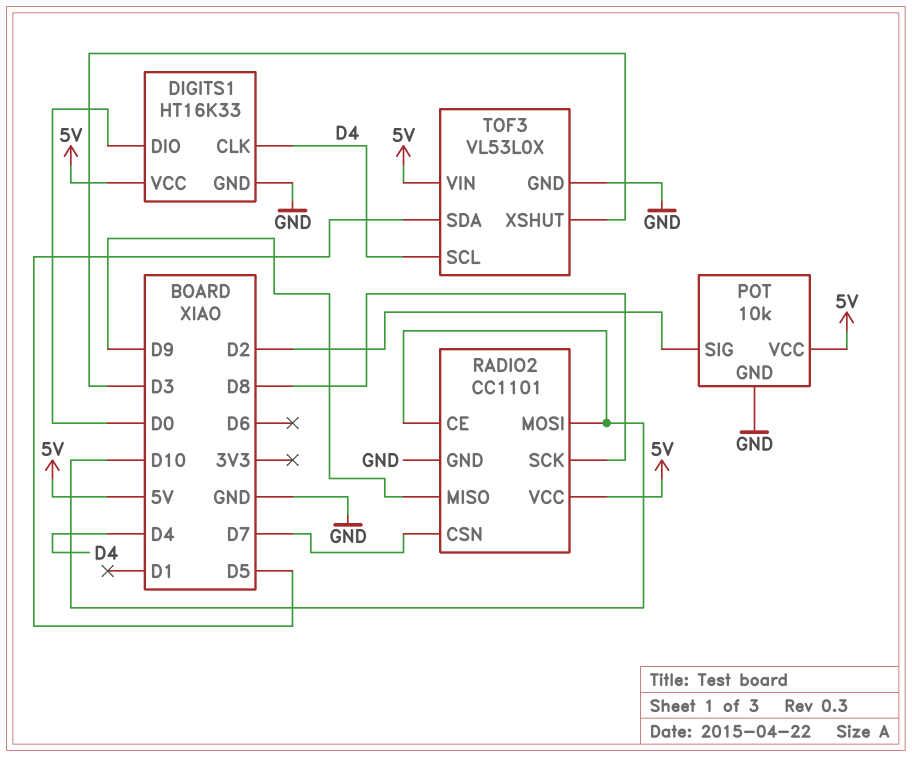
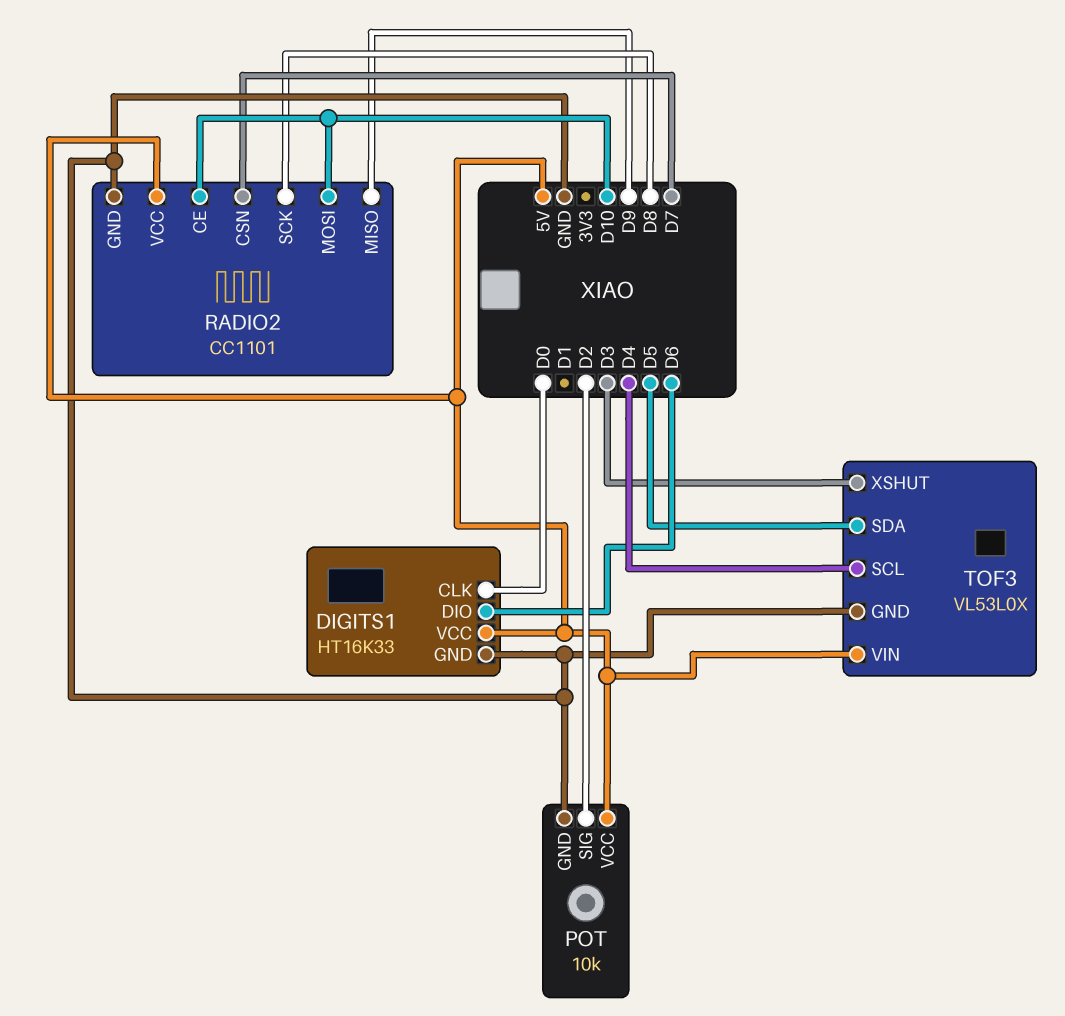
DIGITS1 pin CLK: D4 -> D0
DIGITS1 pin DIO: D0 -> D6

